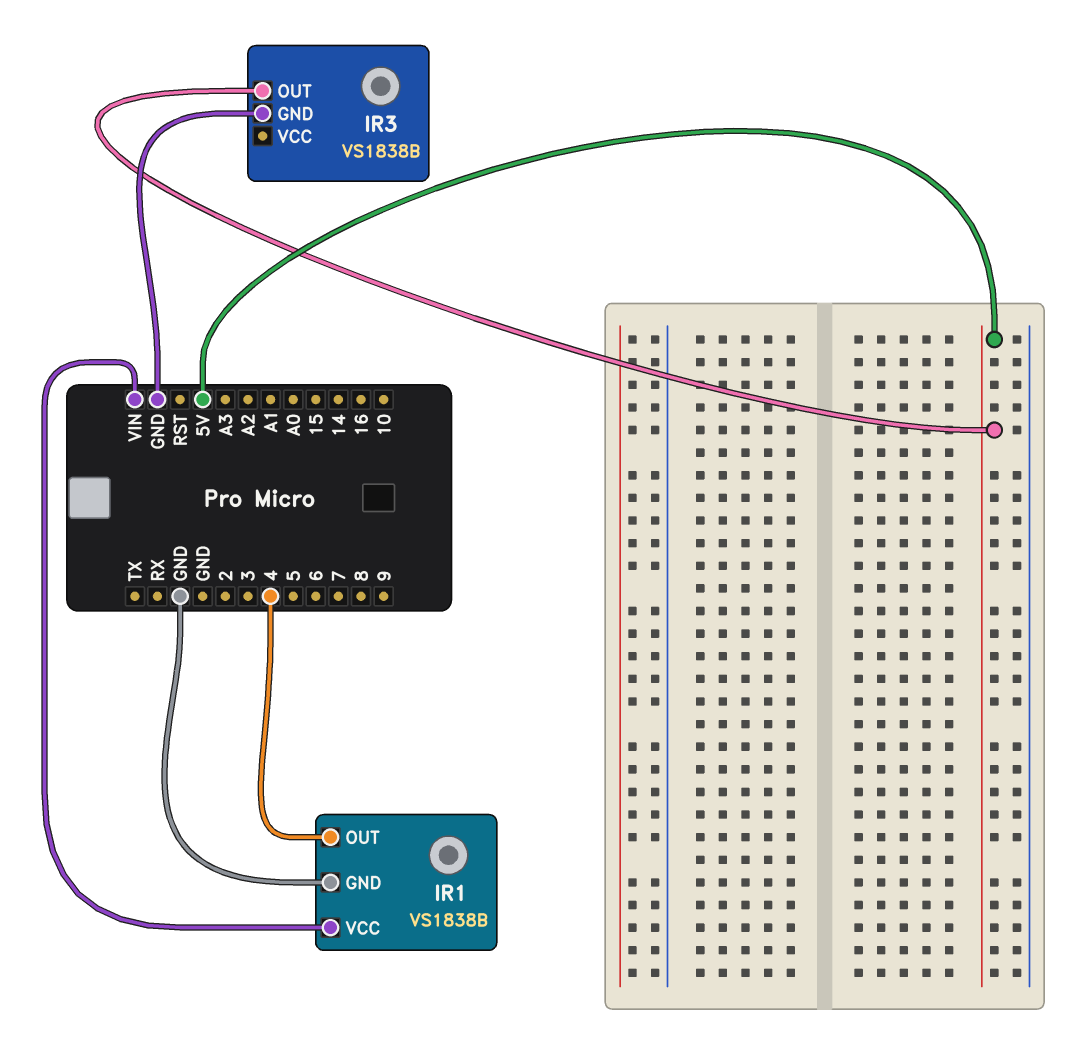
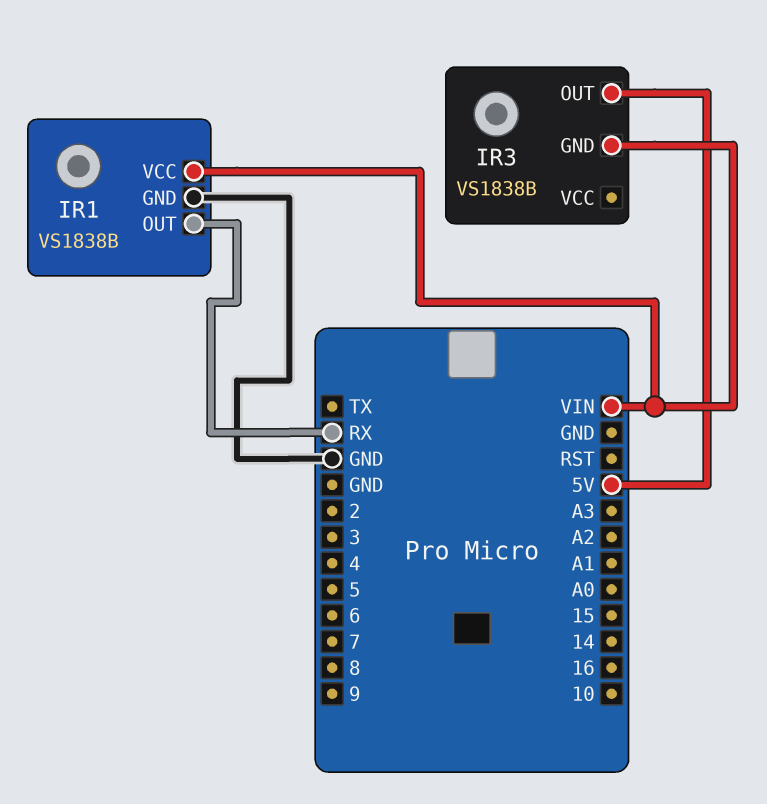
IR1 pin OUT: 4 -> RX
IR3 pin GND: GND -> VIN

